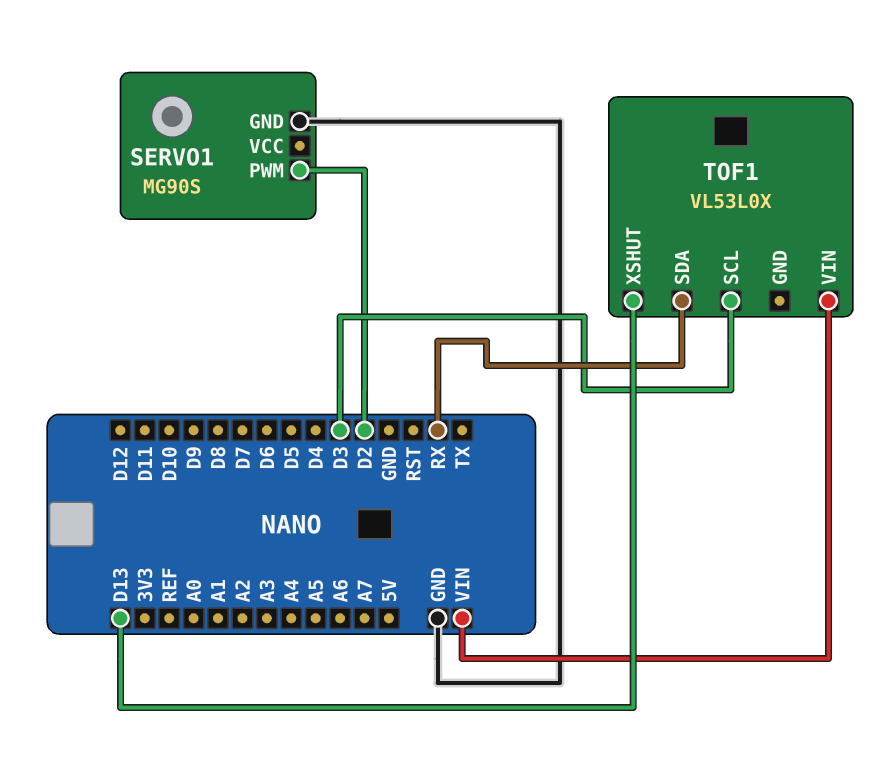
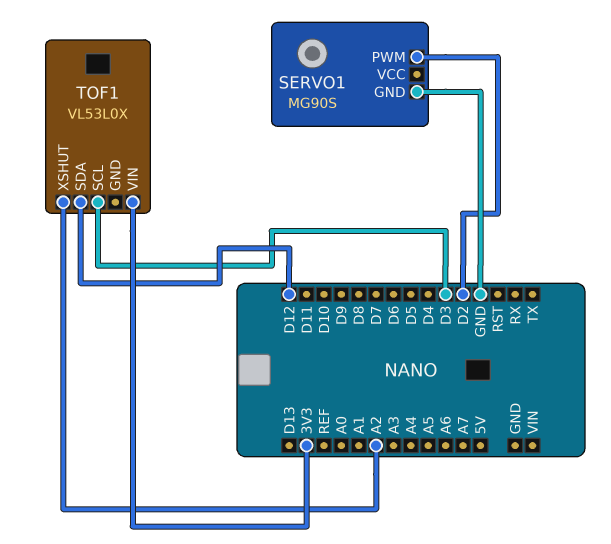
TOF1 pin SDA: RX -> D12
TOF1 pin VIN: VIN -> 3V3
TOF1 pin XSHUT: D13 -> A2

